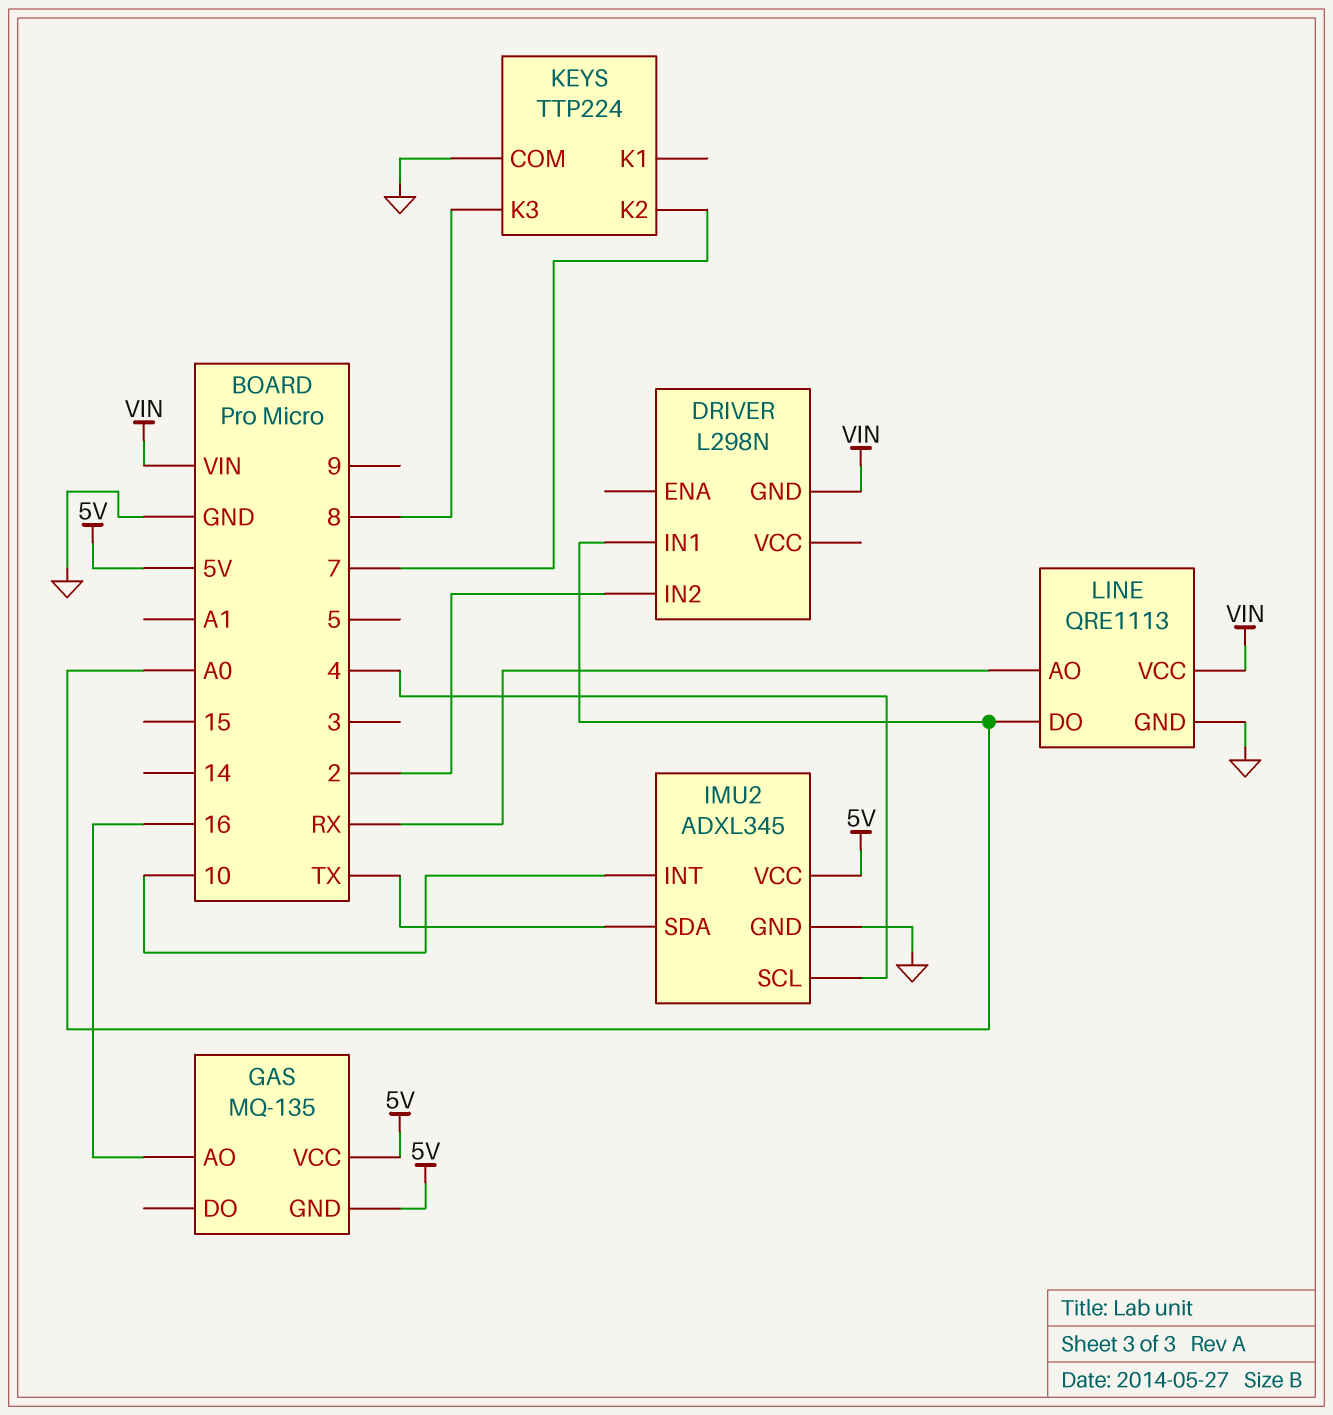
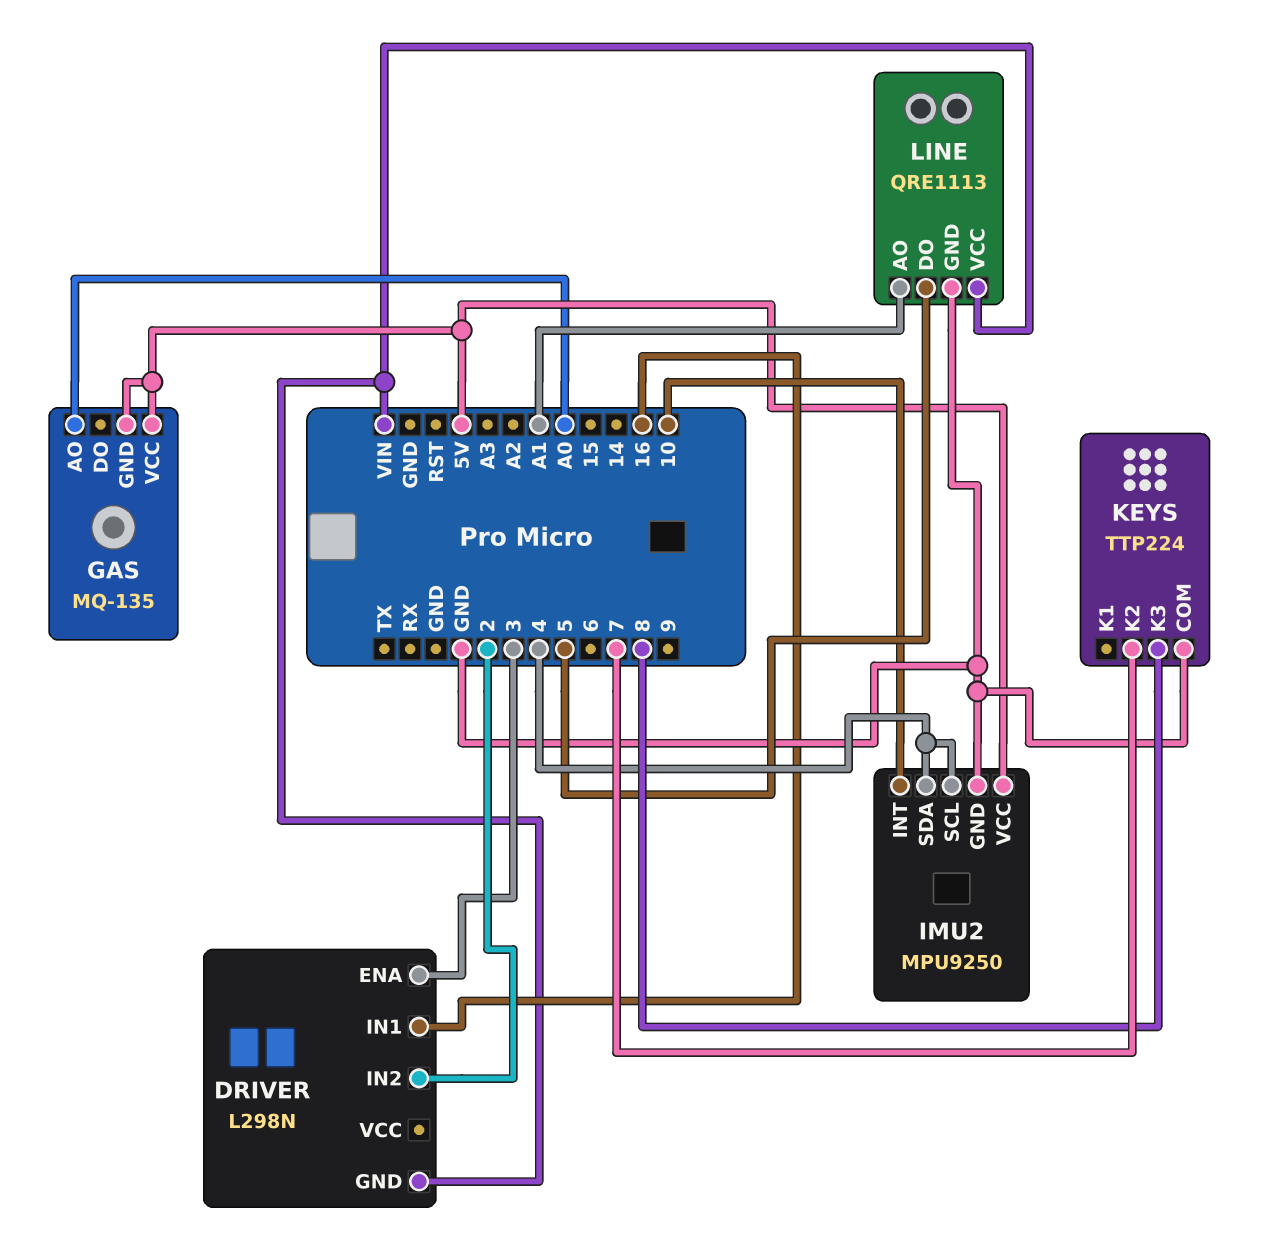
DRIVER pin ENA: none -> 3
DRIVER pin IN1: A0 -> 16
GAS pin AO: 16 -> A0
IMU2: ADXL345 -> MPU9250
IMU2 pin SDA: TX -> 4
LINE pin AO: RX -> A1
LINE pin DO: A0 -> 5

